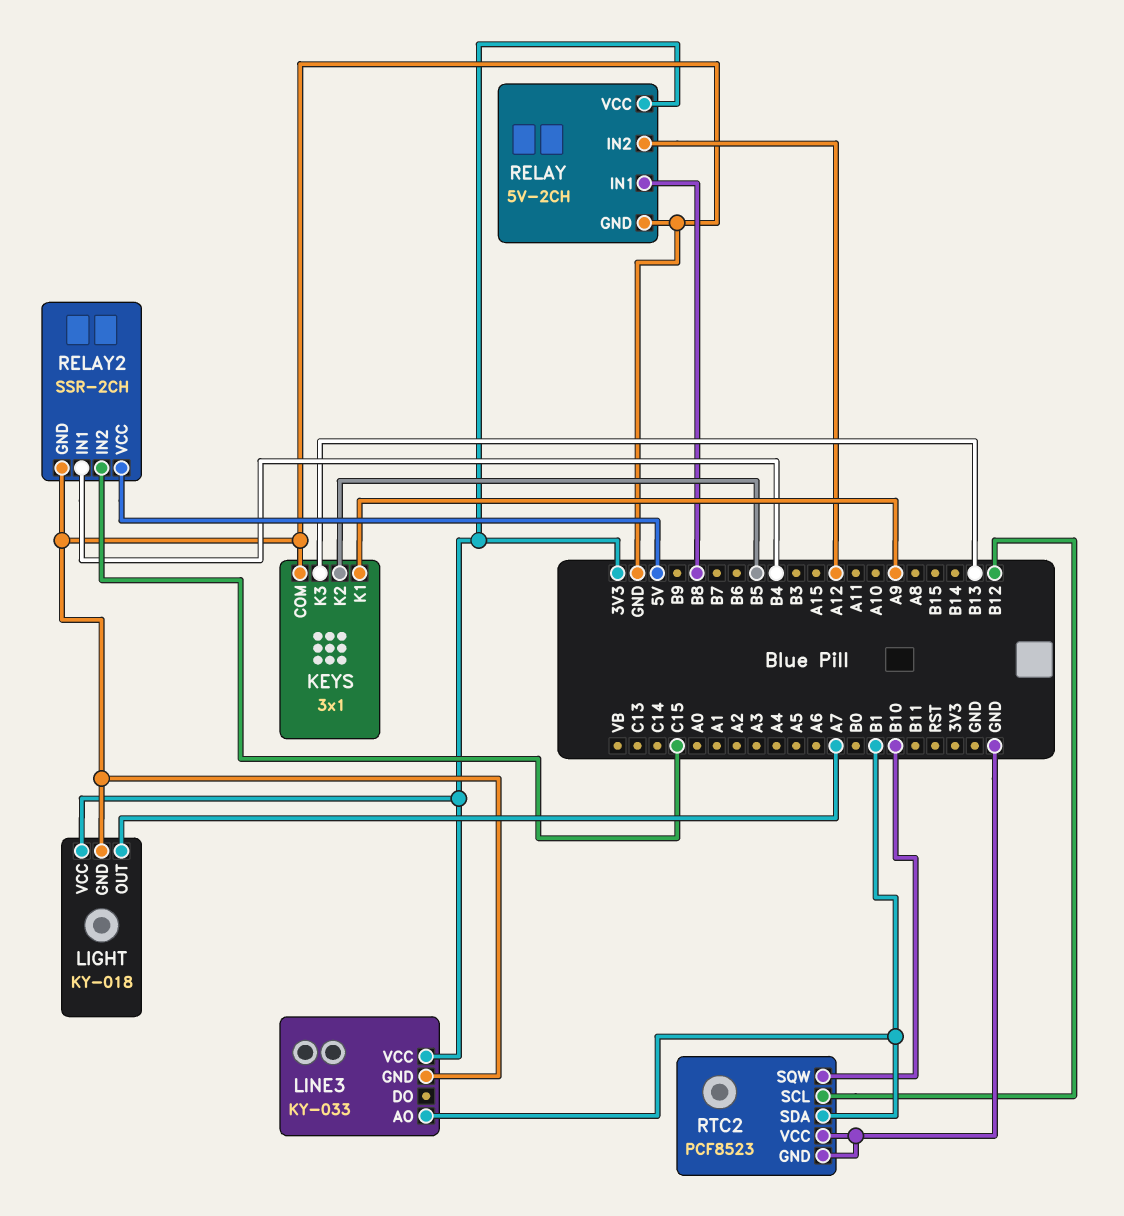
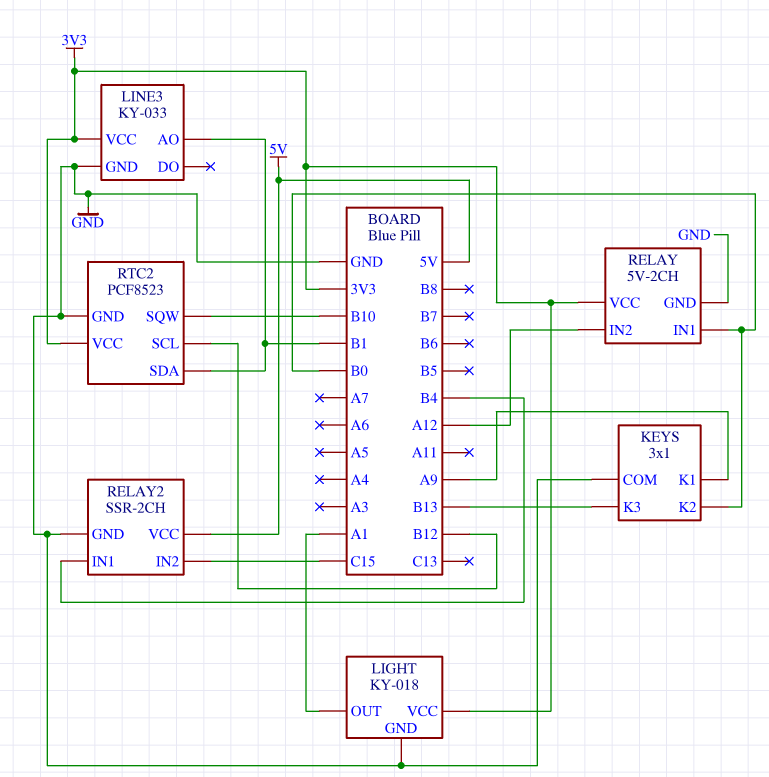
KEYS pin K2: B5 -> B0
LIGHT pin OUT: A7 -> A1
RELAY pin IN1: B8 -> B0
RTC2 pin VCC: GND -> 3V3

